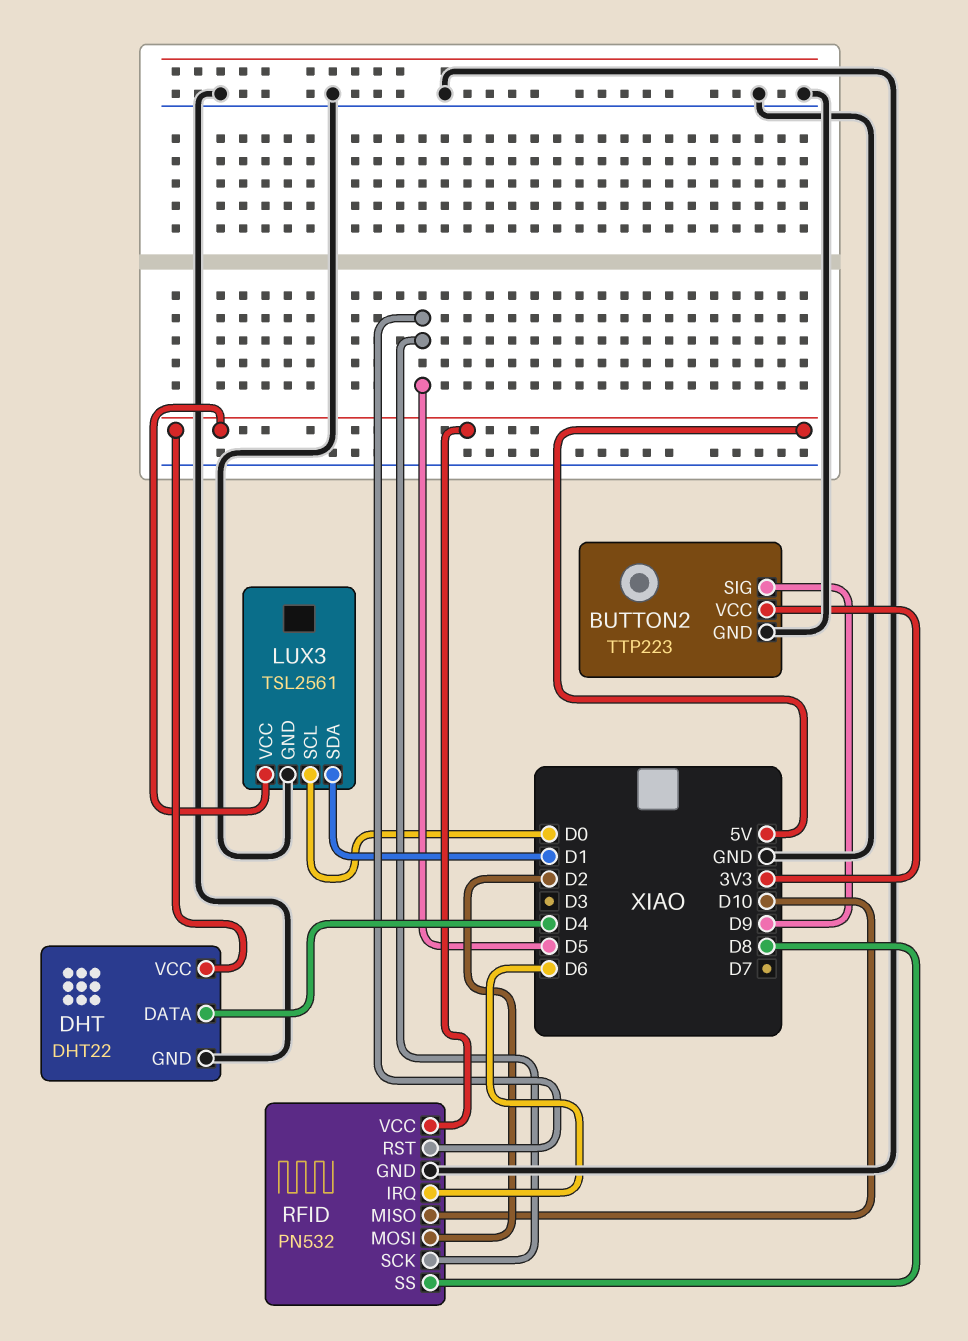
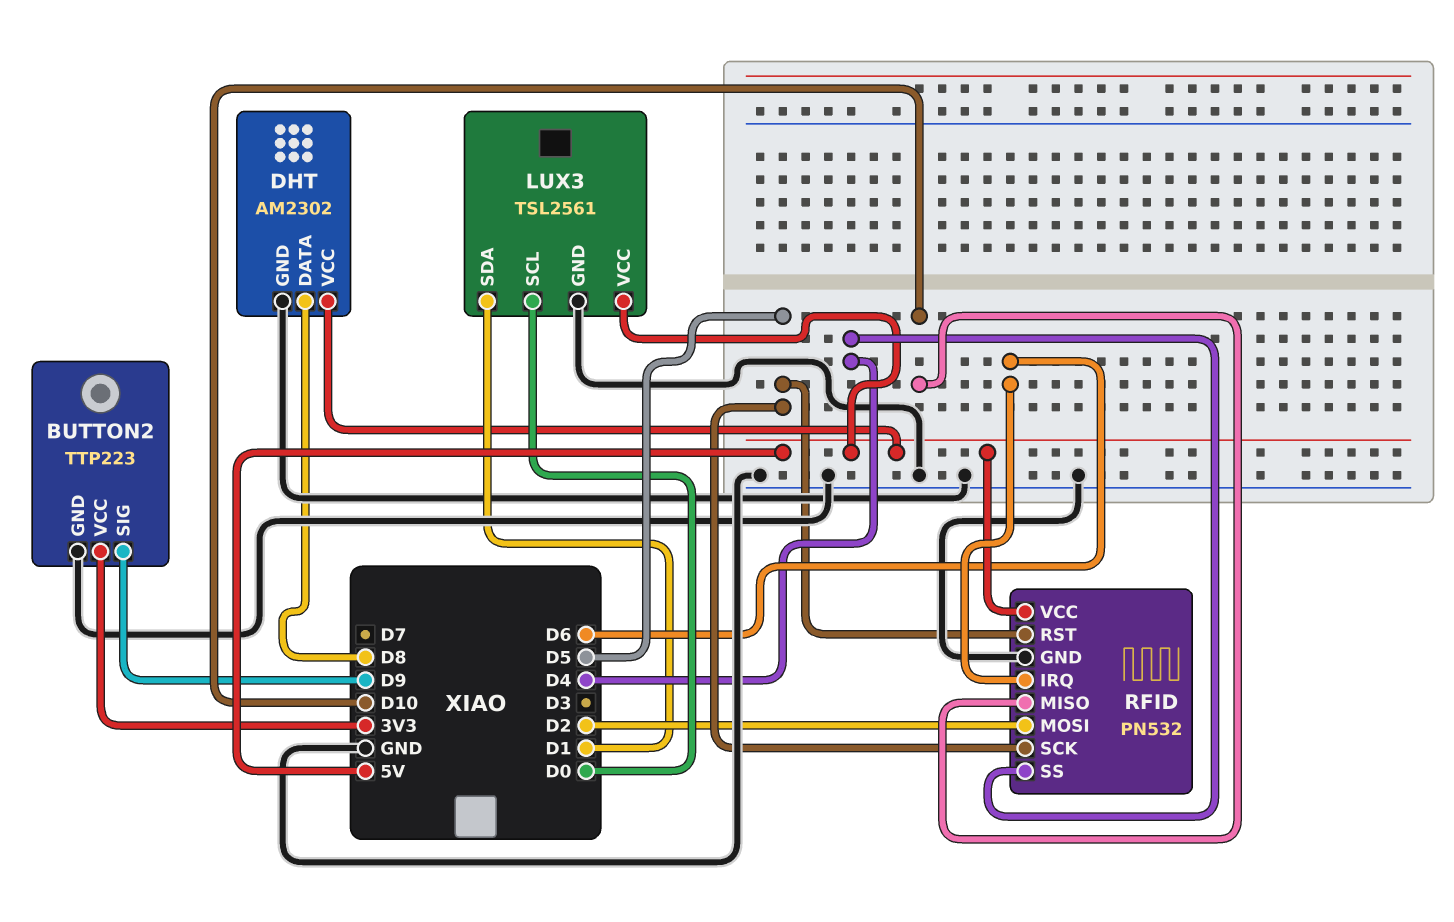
DHT: DHT22 -> AM2302
DHT pin DATA: D4 -> D8
RFID pin SS: D8 -> D4

